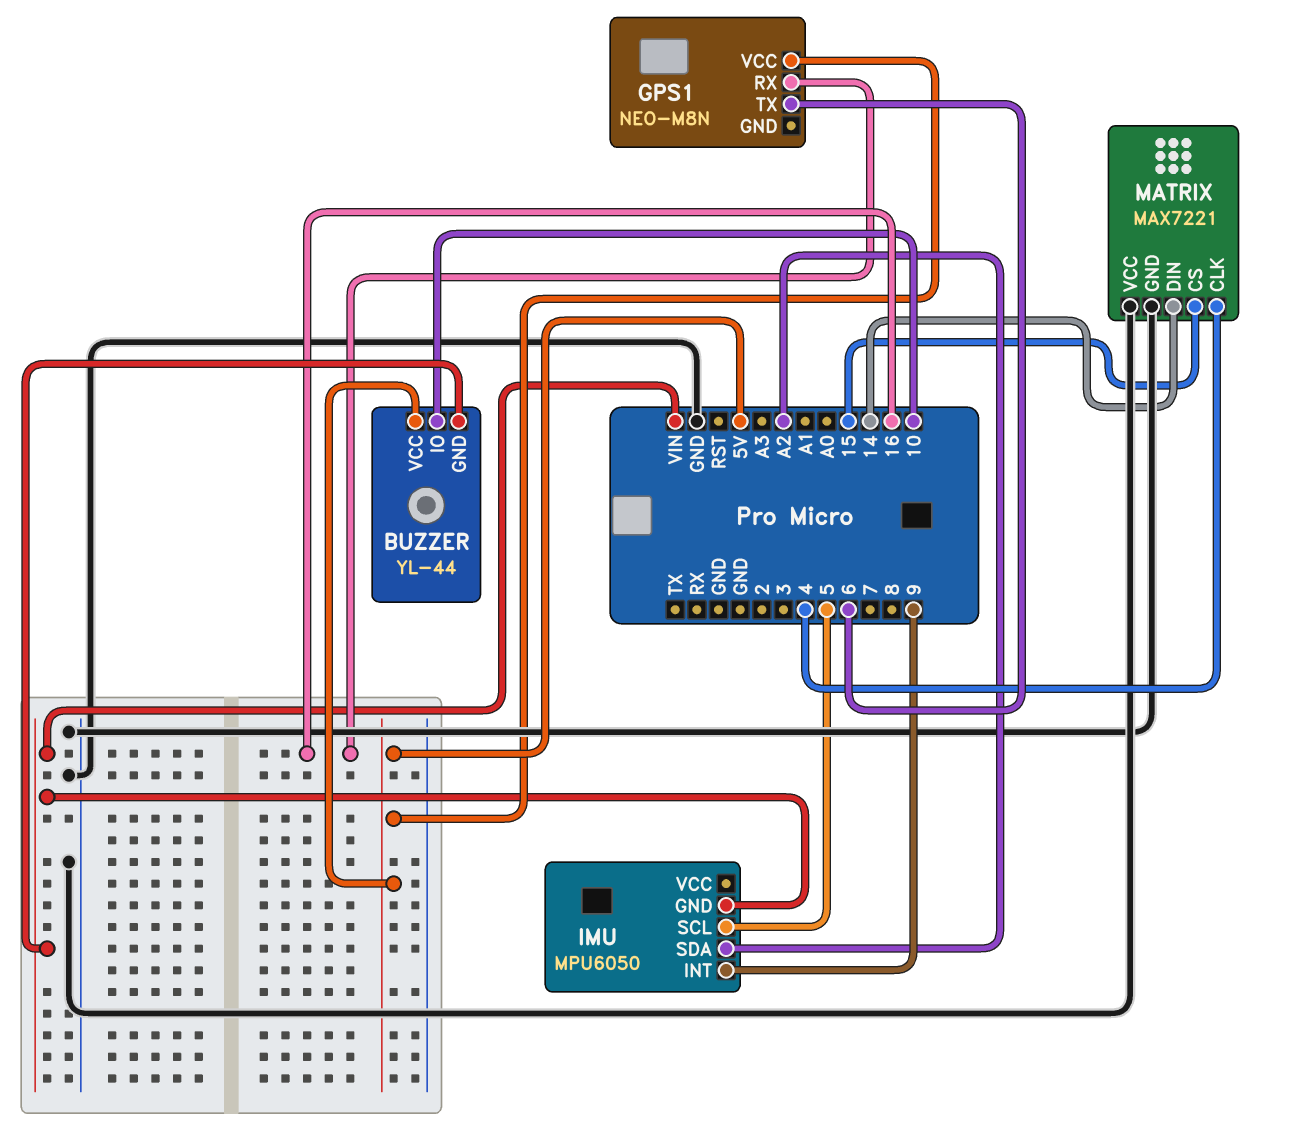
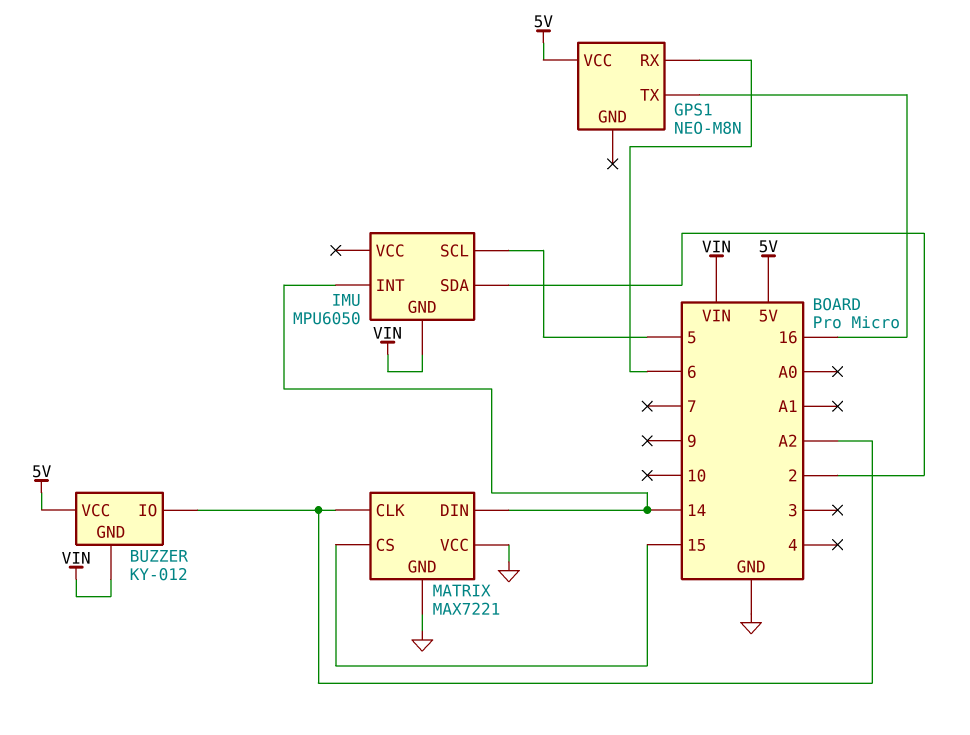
BUZZER: YL-44 -> KY-012
BUZZER pin IO: 10 -> A2
GPS1 pin RX: 16 -> 6
GPS1 pin TX: 6 -> 16
IMU pin INT: 9 -> 14
IMU pin SDA: A2 -> 2
MATRIX pin CLK: 4 -> A2

